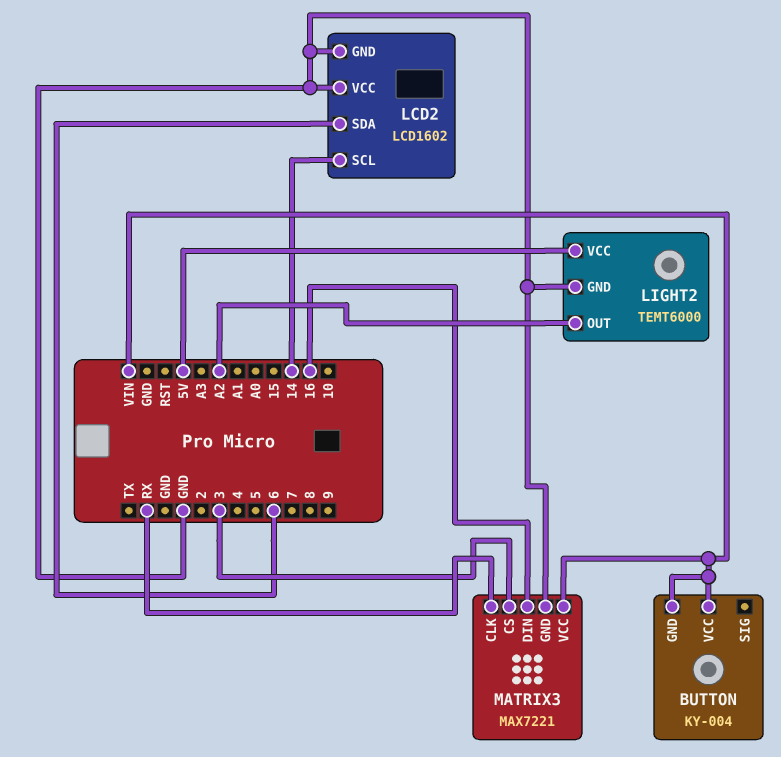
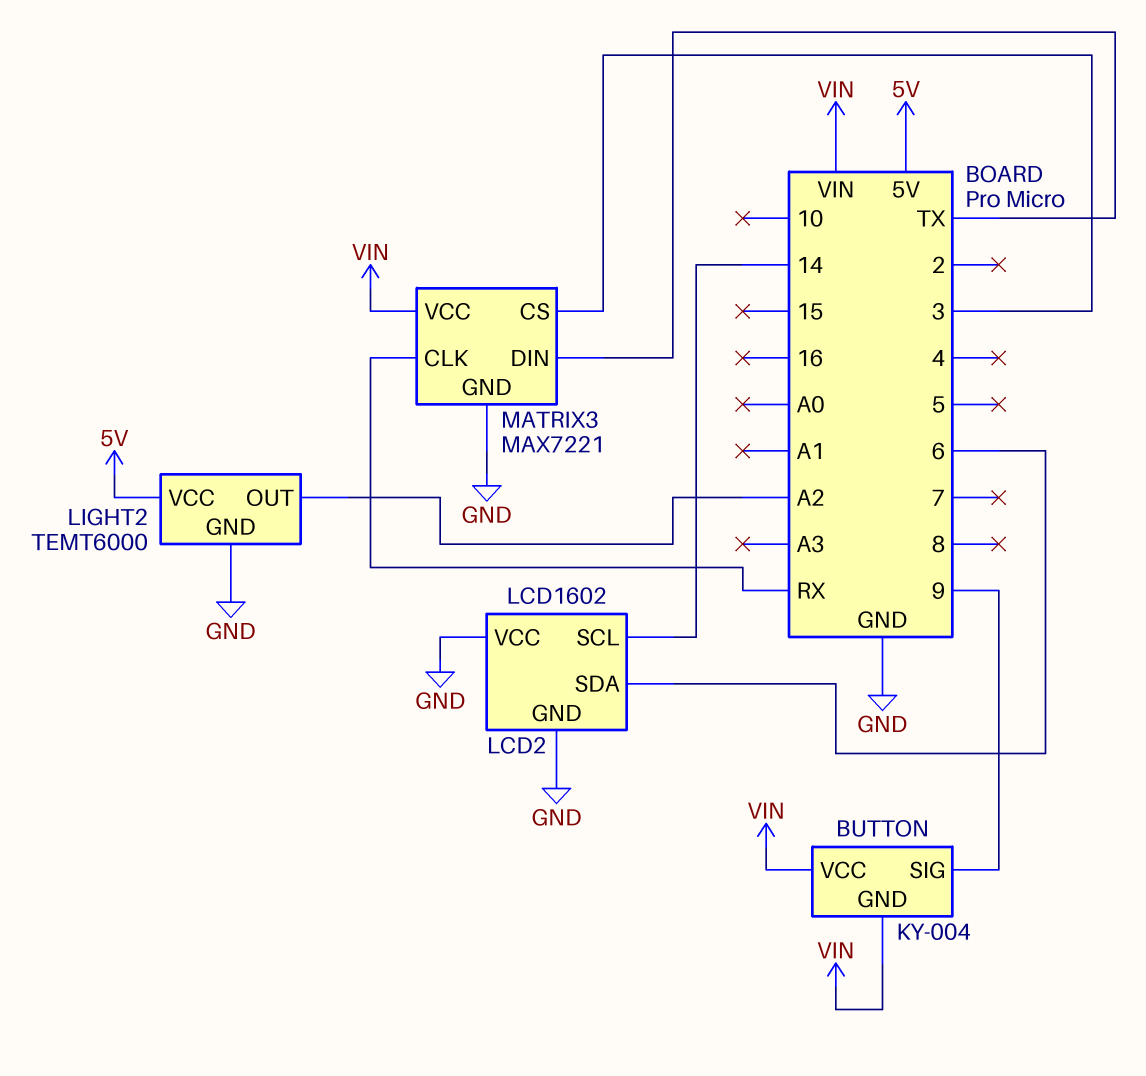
BUTTON pin SIG: none -> 9
MATRIX3 pin DIN: 16 -> TX

